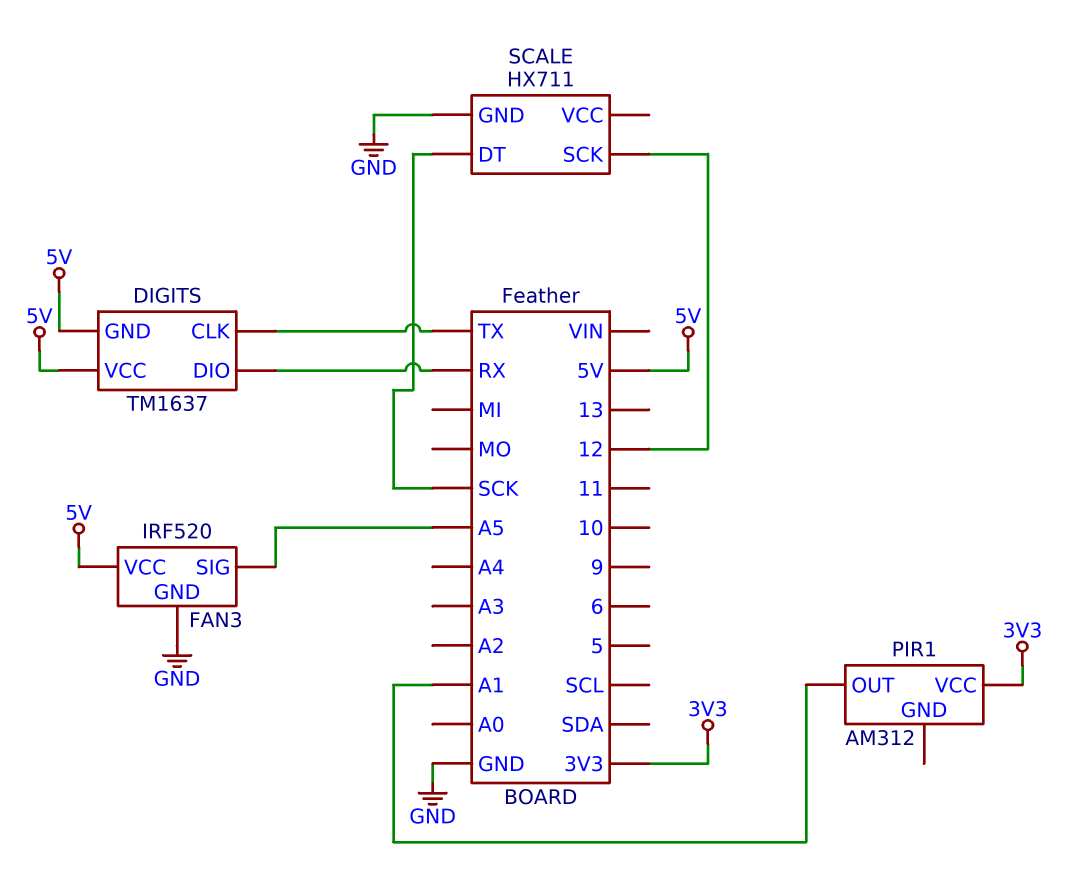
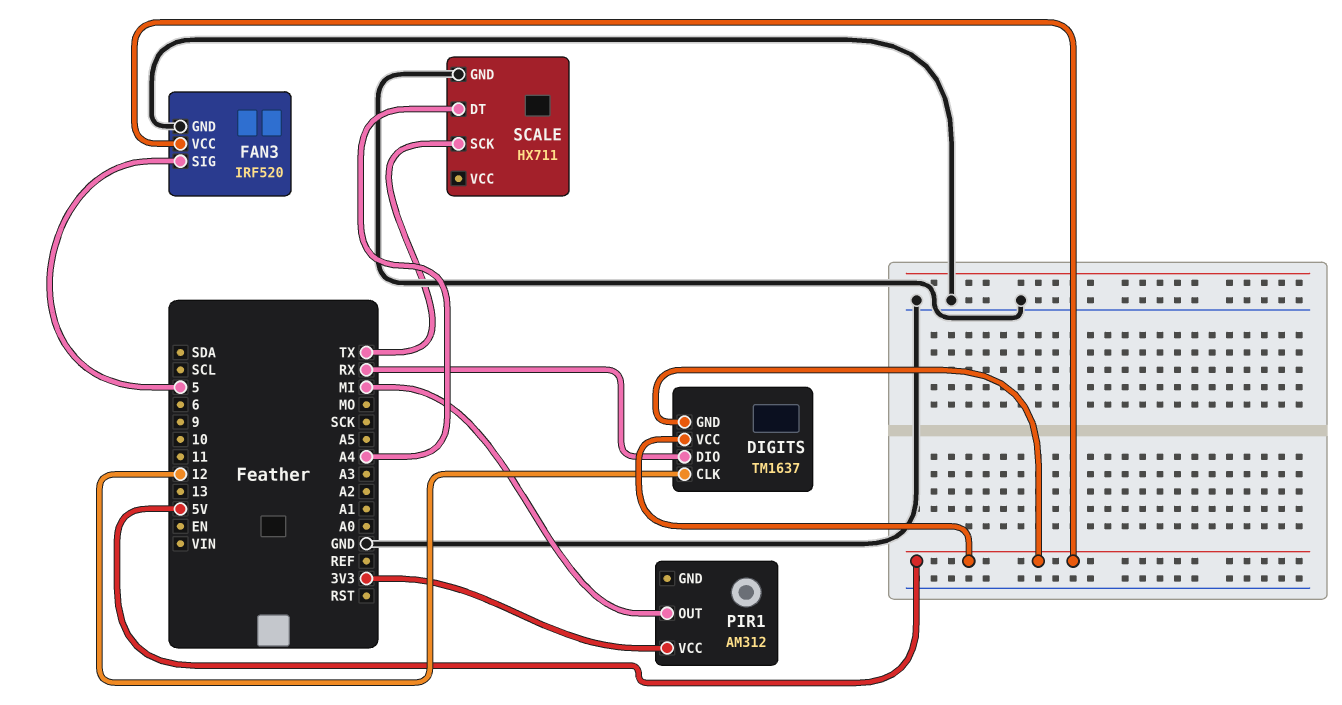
DIGITS pin CLK: TX -> 12
FAN3 pin SIG: A5 -> 5
PIR1 pin OUT: A1 -> MI
SCALE pin DT: SCK -> A4
SCALE pin SCK: 12 -> TX

